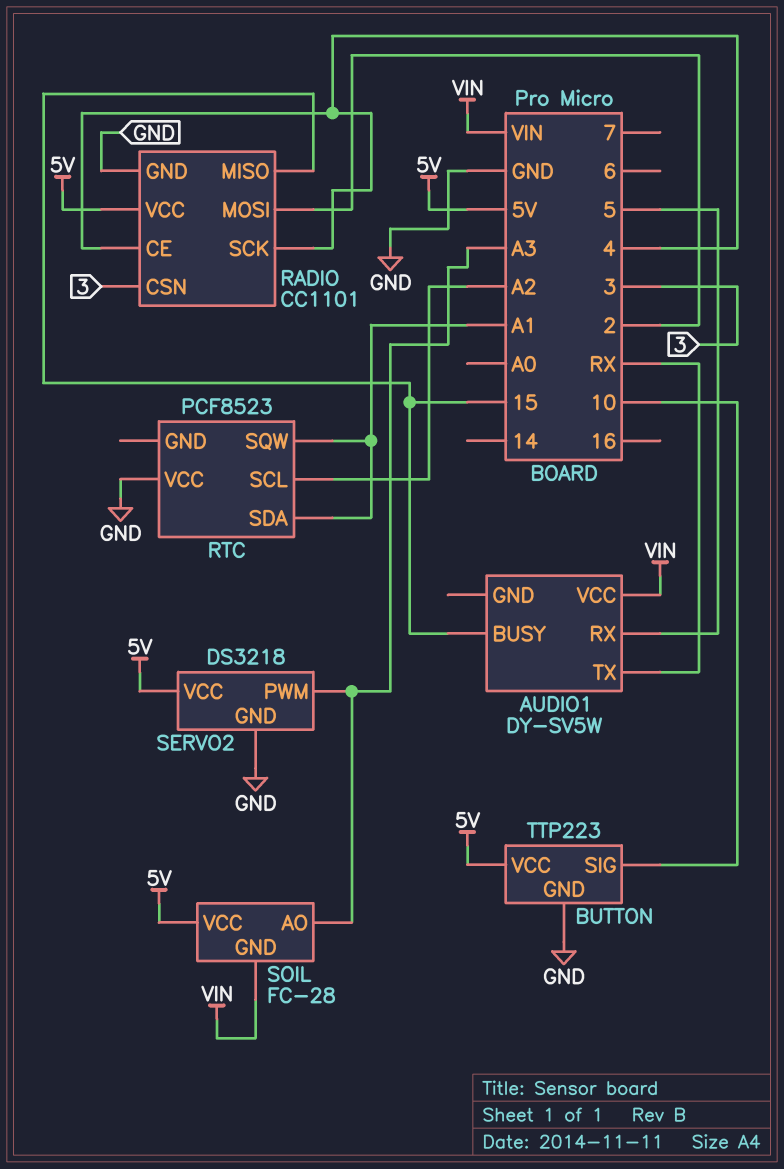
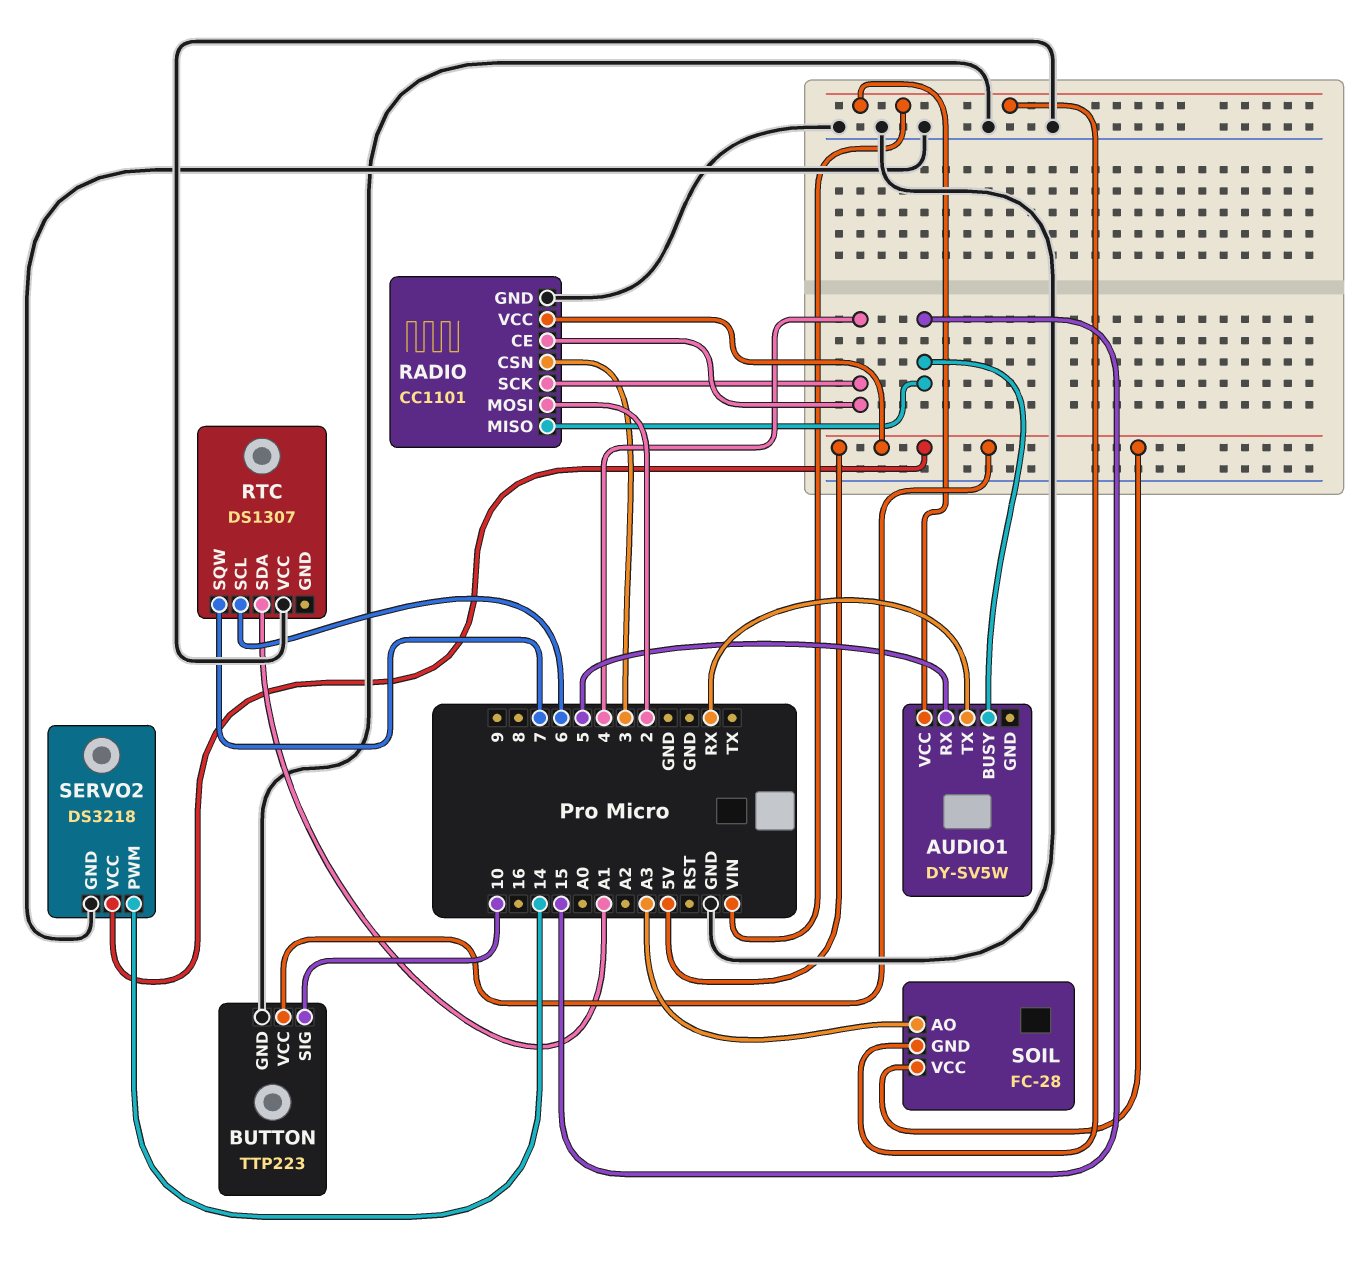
RTC: PCF8523 -> DS1307
RTC pin SCL: A2 -> 6
RTC pin SQW: A1 -> 7
SERVO2 pin PWM: A3 -> 14

